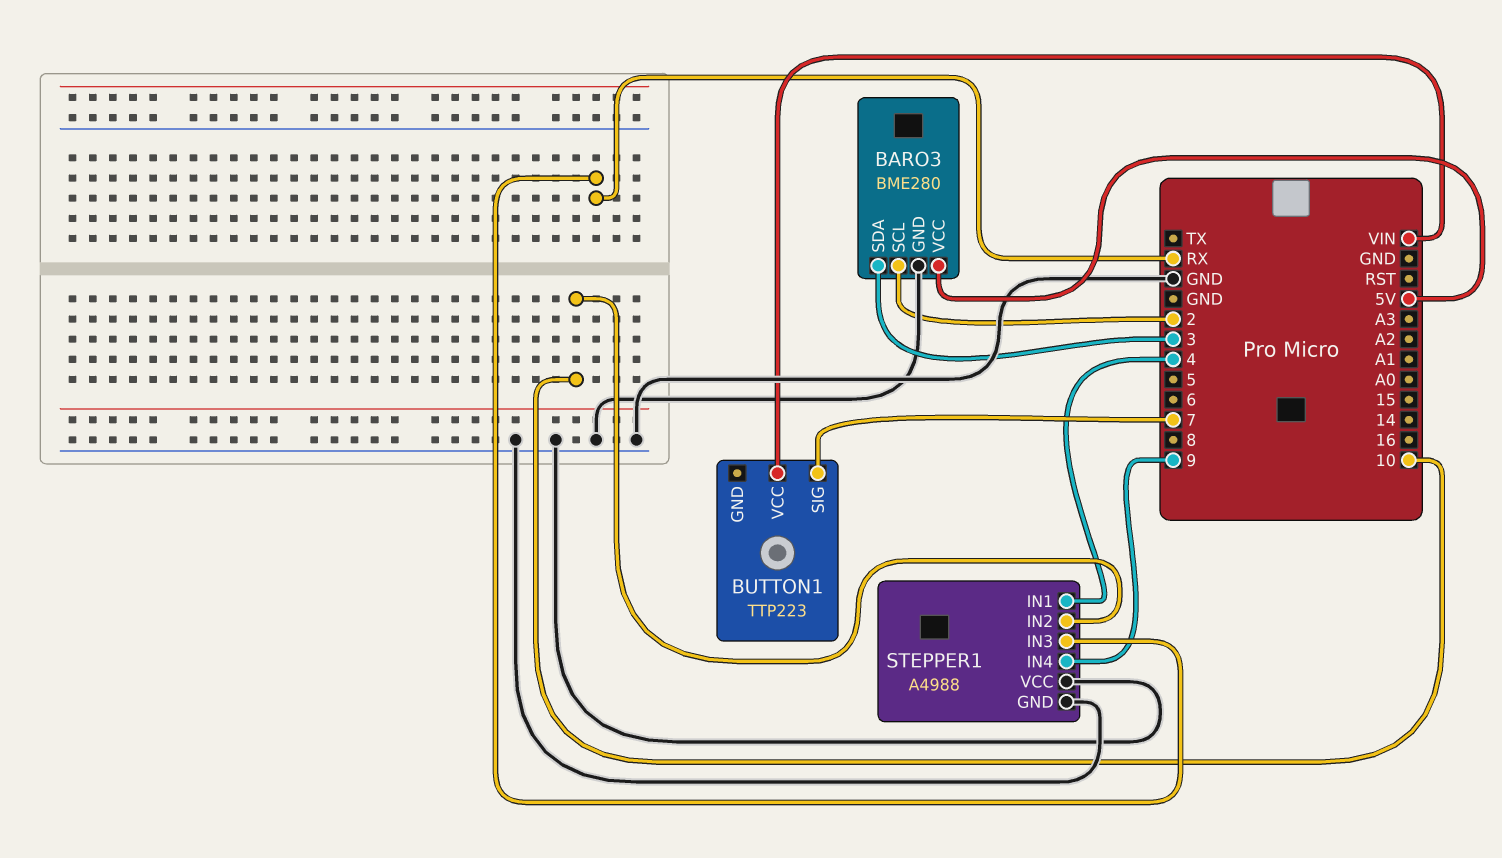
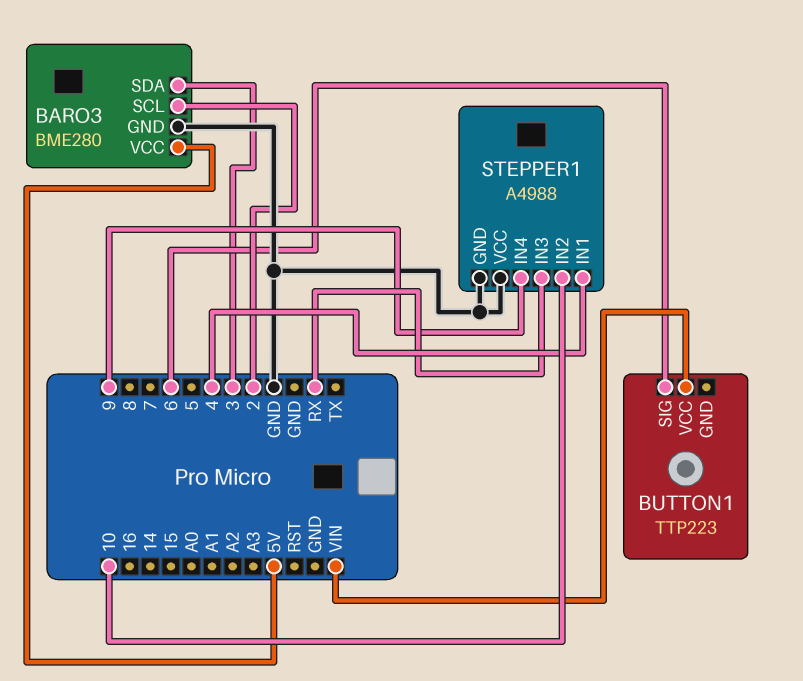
BUTTON1 pin SIG: 7 -> 6

